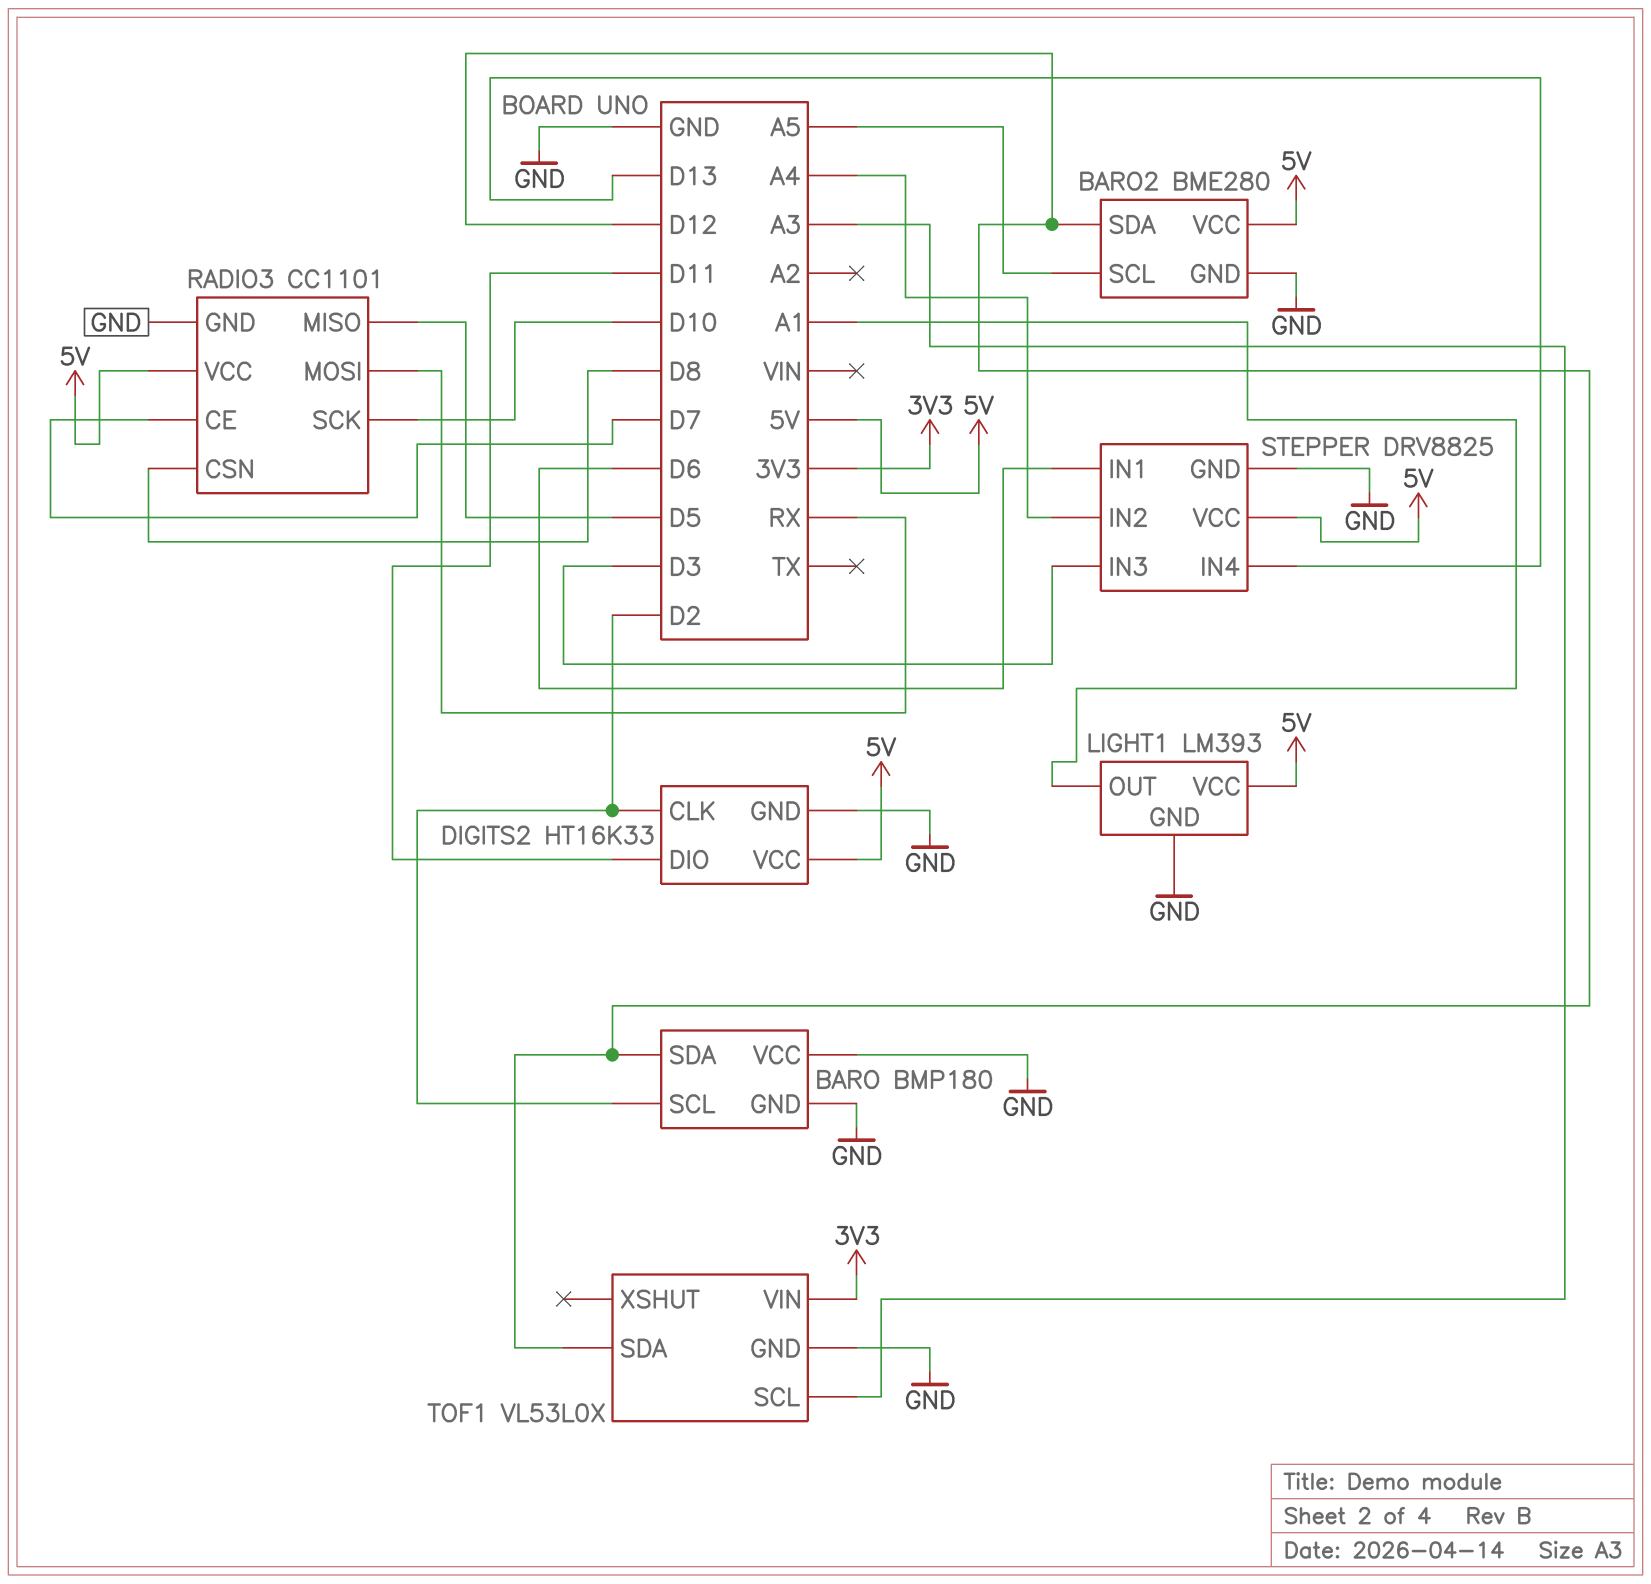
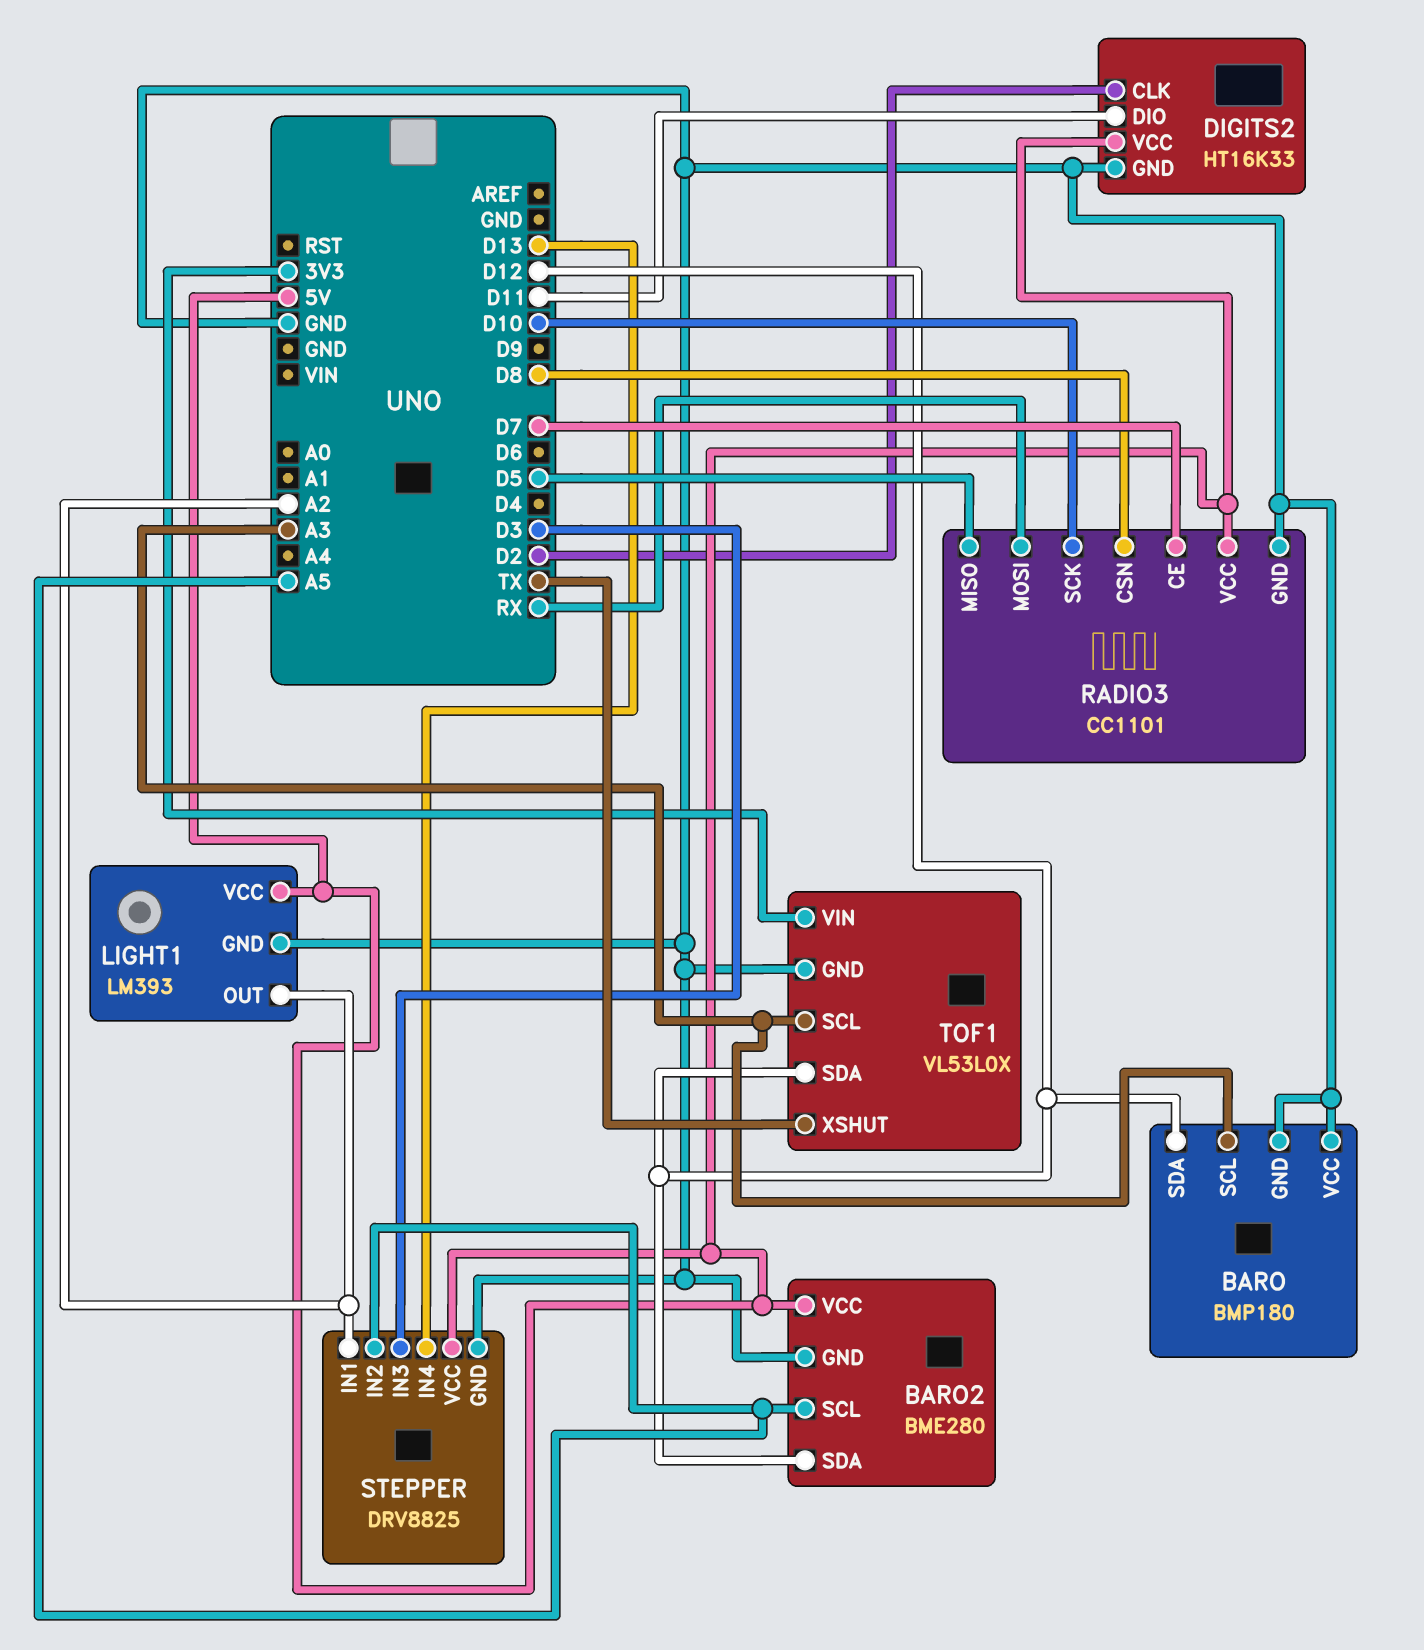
BARO pin SCL: D2 -> A3
LIGHT1 pin OUT: A1 -> A2
STEPPER pin IN1: D6 -> A2
STEPPER pin IN2: A4 -> A5
TOF1 pin XSHUT: none -> TX

